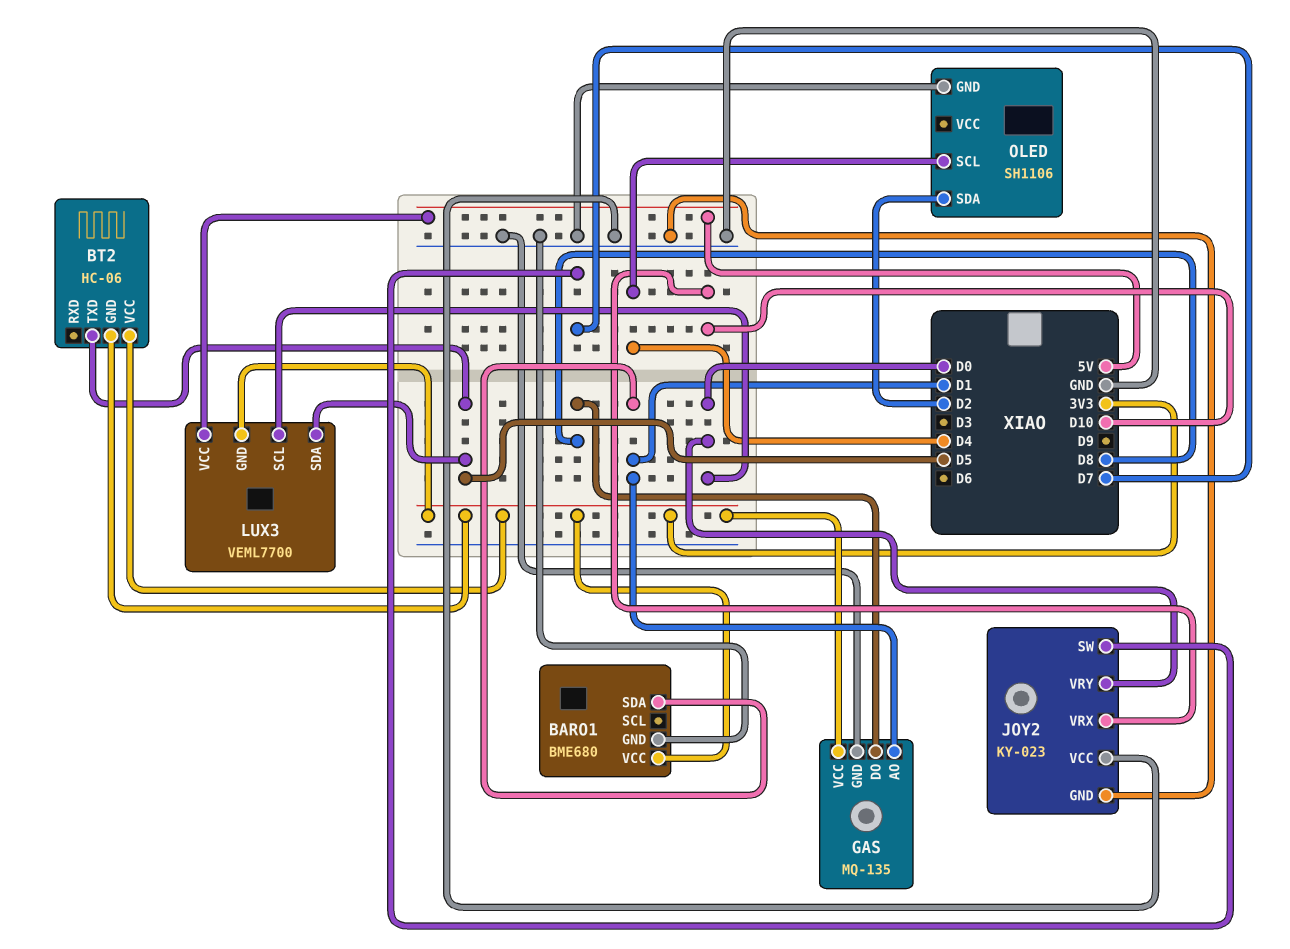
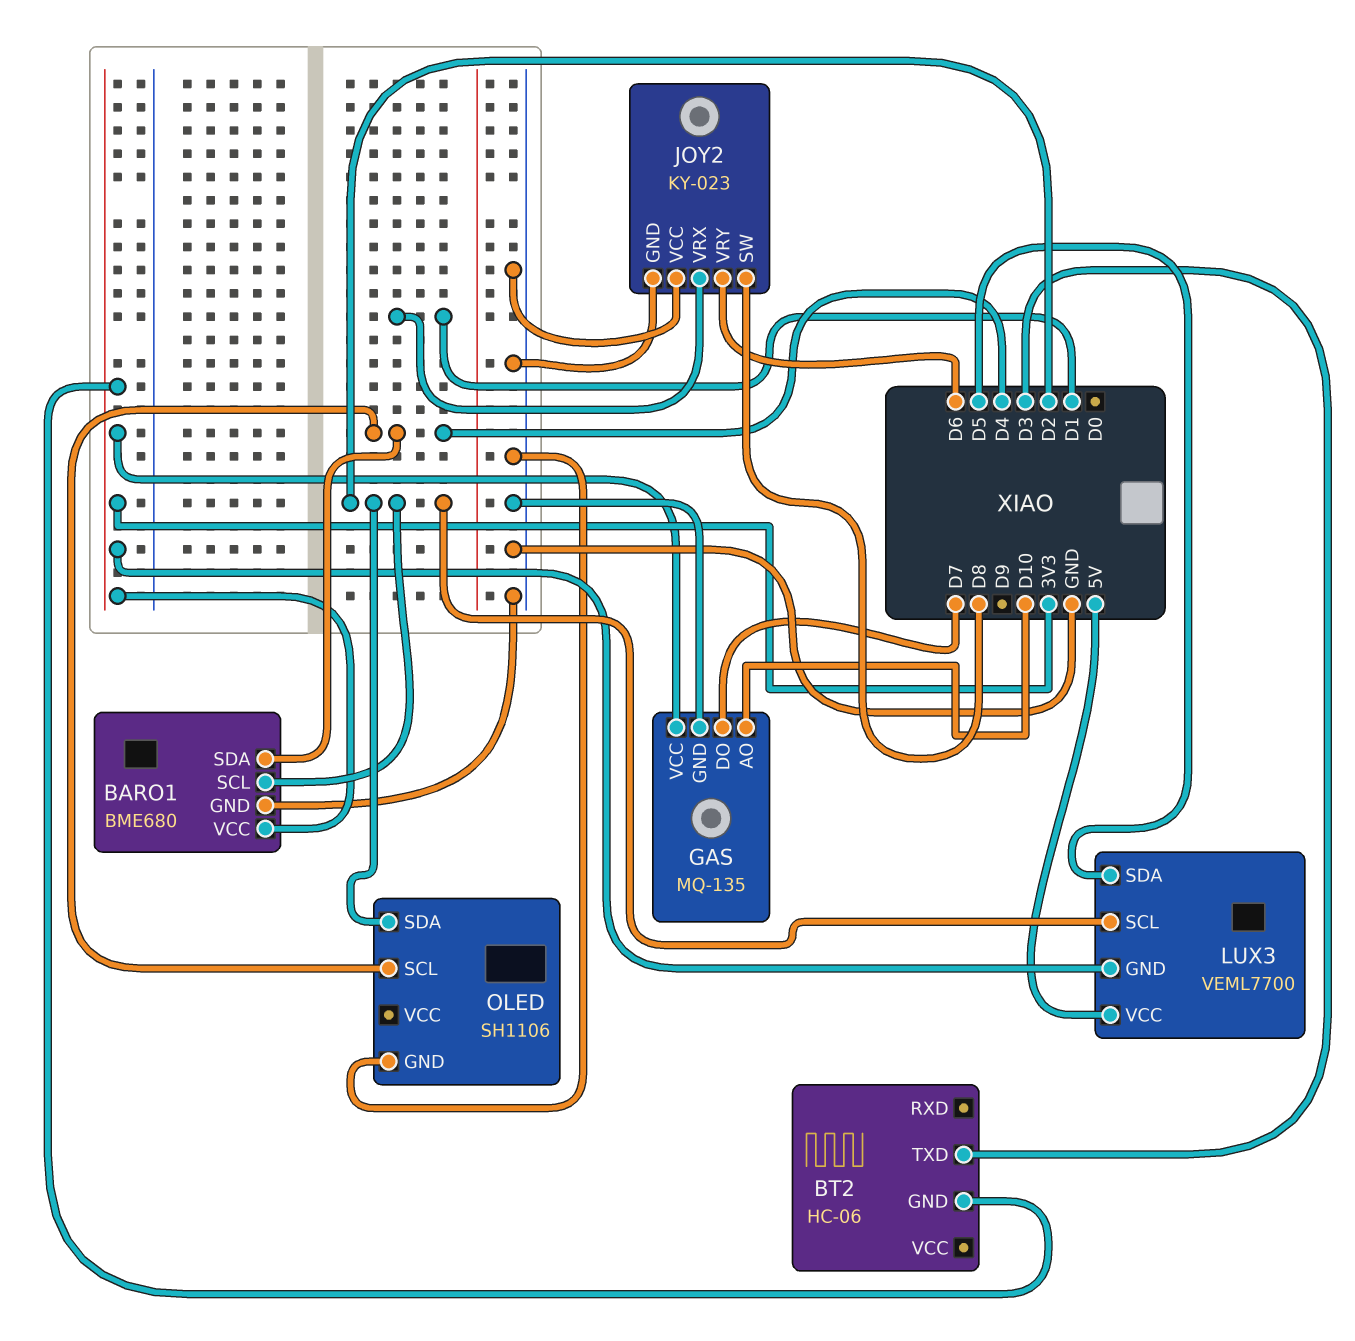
BARO1 pin SCL: none -> D2
BARO1 pin SDA: D1 -> D4
BT2 pin TXD: D5 -> D3
BT2 pin VCC: 3V3 -> none
GAS pin AO: D1 -> D10
GAS pin DO: D8 -> D7
JOY2 pin SW: D7 -> D8
JOY2 pin VRX: D10 -> D1
JOY2 pin VRY: D0 -> D6
LUX3 pin SCL: D0 -> D2

